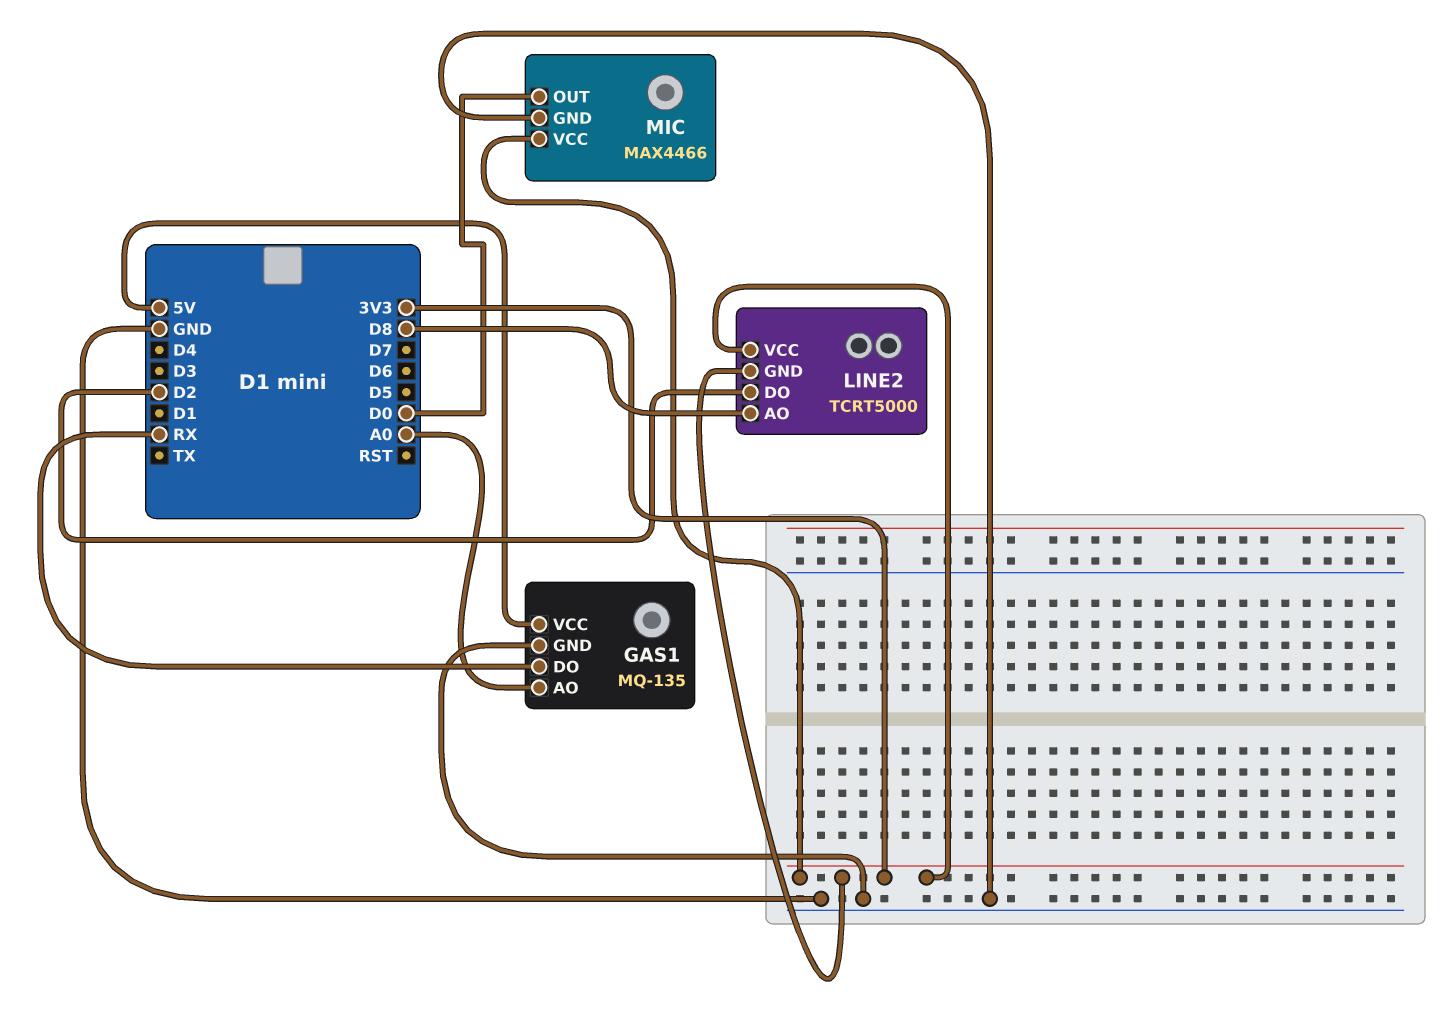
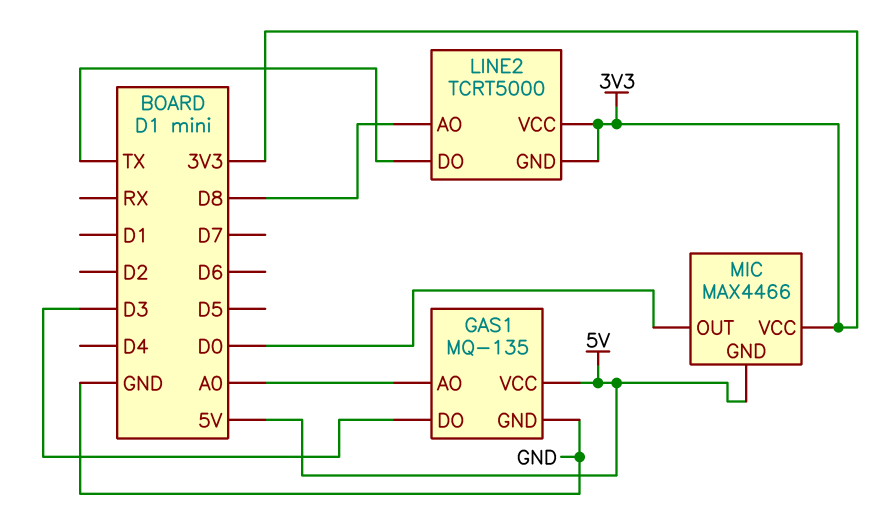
GAS1 pin DO: RX -> D3
LINE2 pin DO: D2 -> TX
MIC pin GND: GND -> 5V

